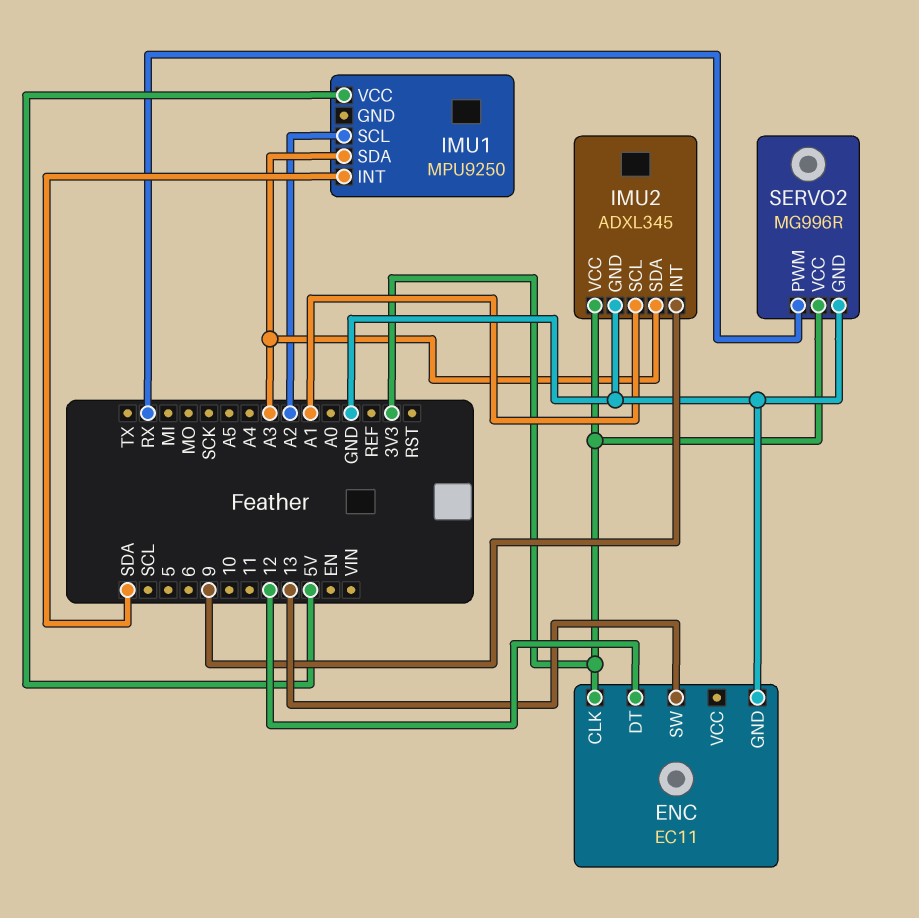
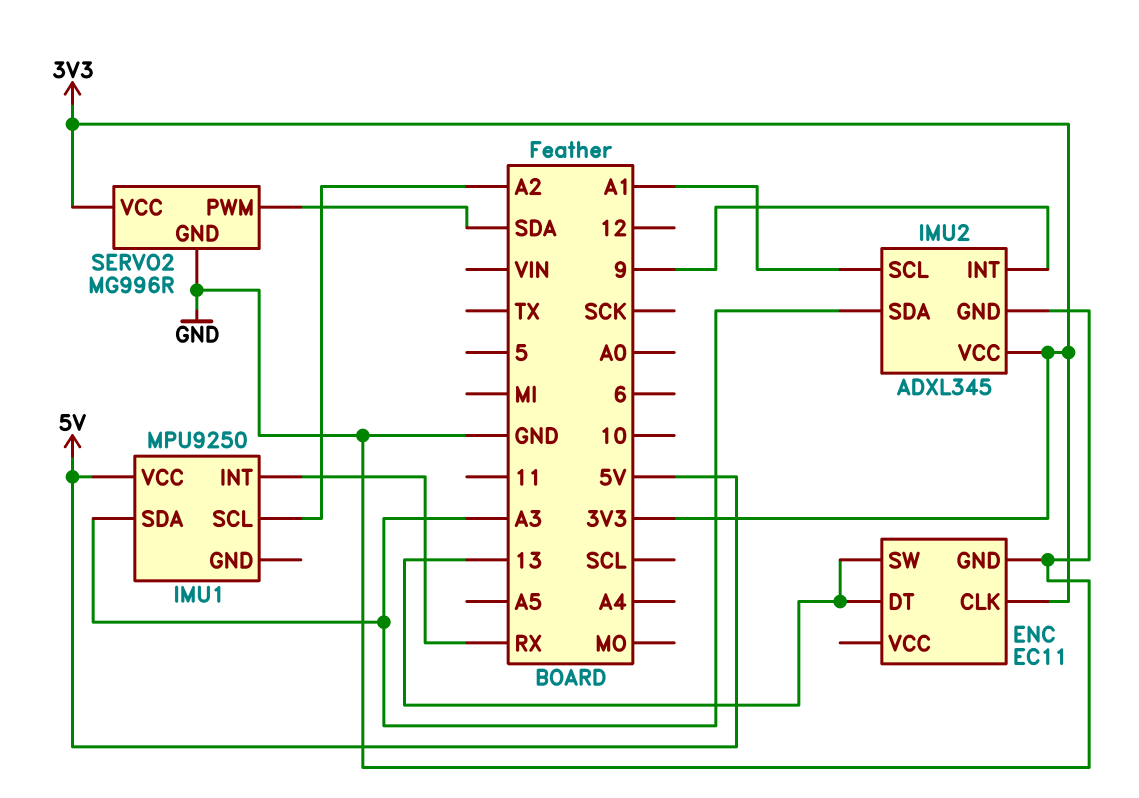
ENC pin DT: 12 -> 13
IMU1 pin INT: SDA -> RX
SERVO2 pin PWM: RX -> SDA

